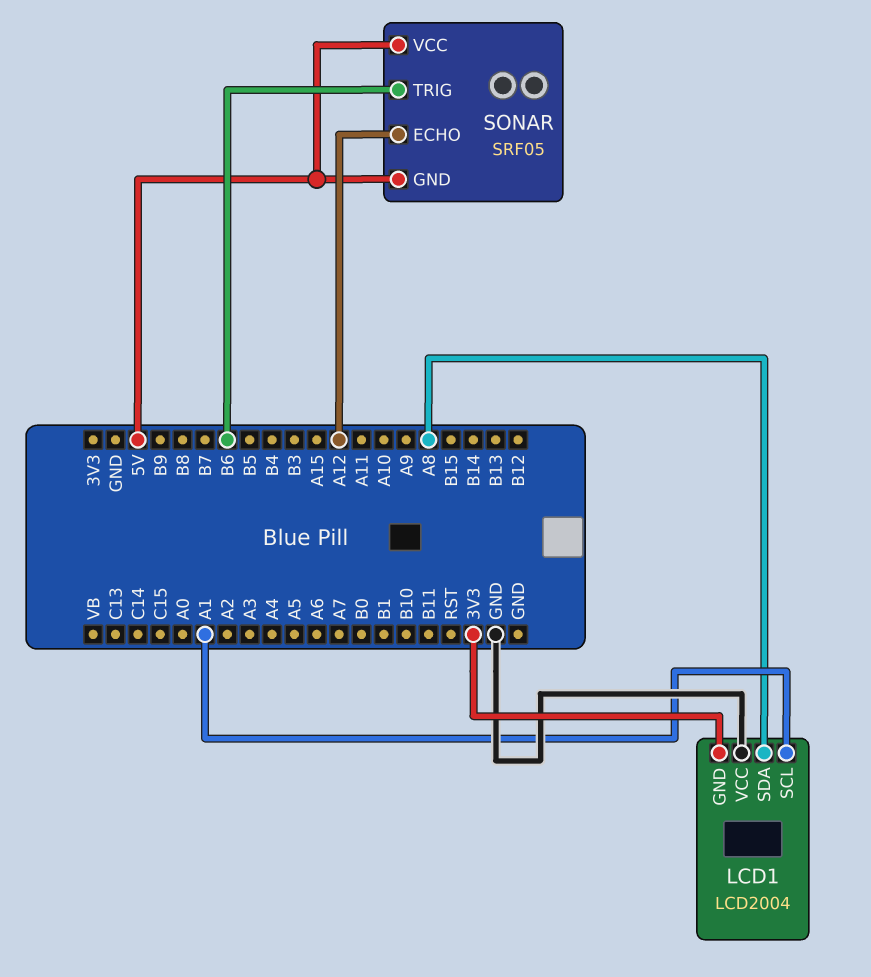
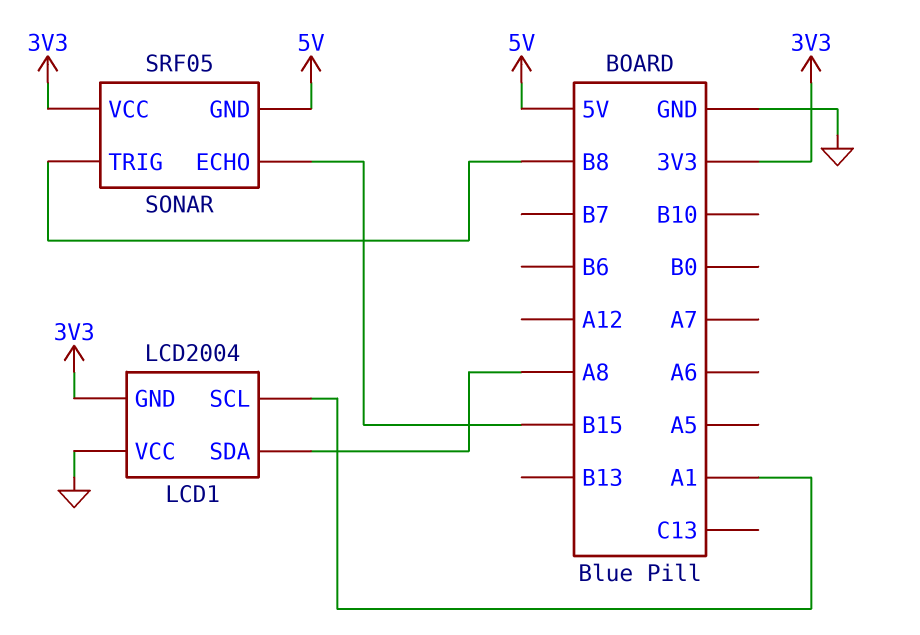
SONAR pin ECHO: A12 -> B15
SONAR pin TRIG: B6 -> B8
SONAR pin VCC: 5V -> 3V3

